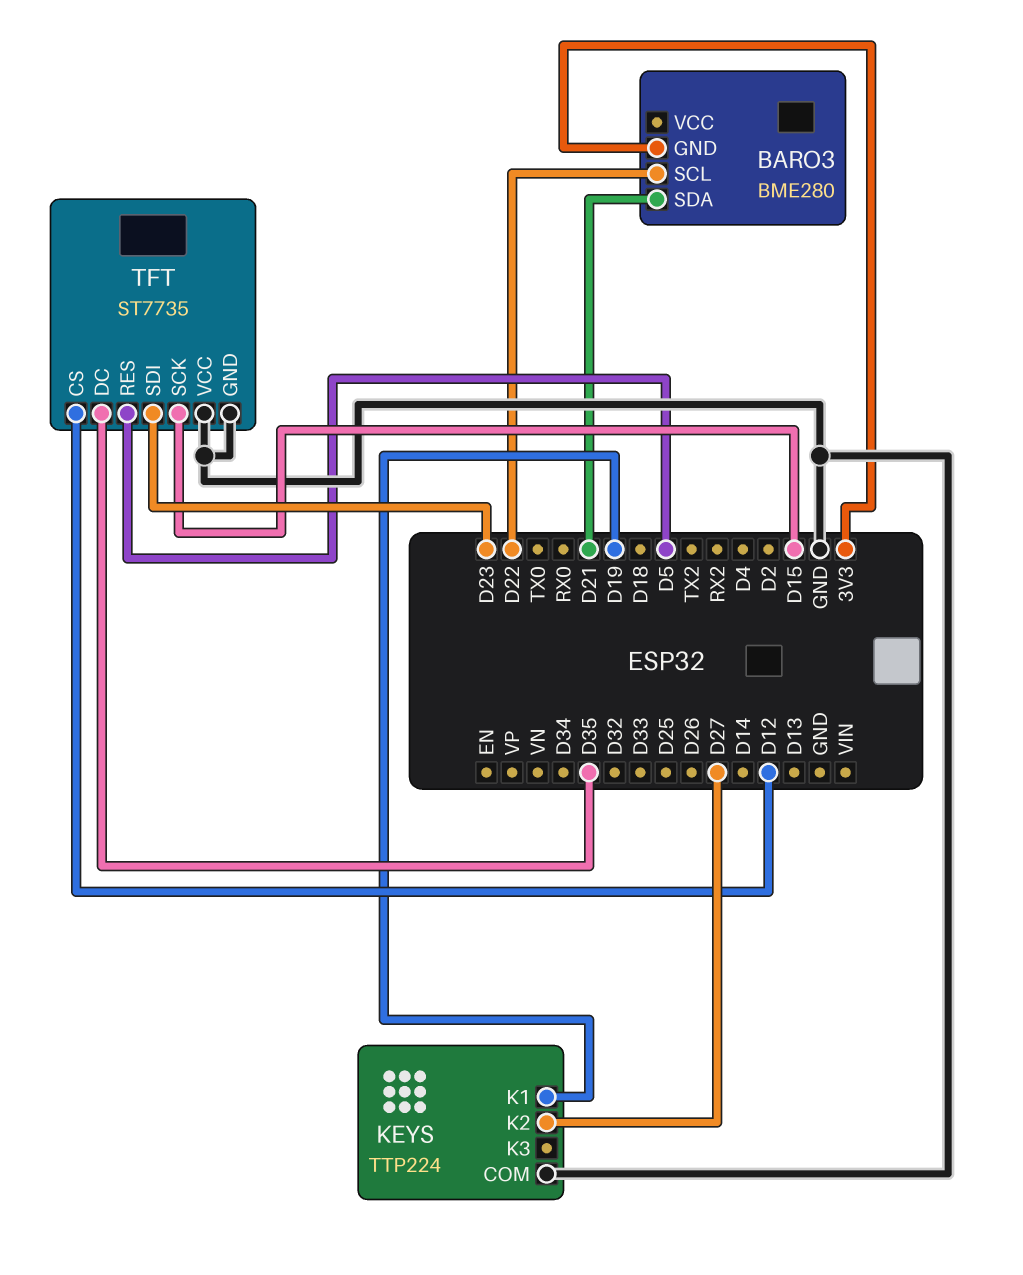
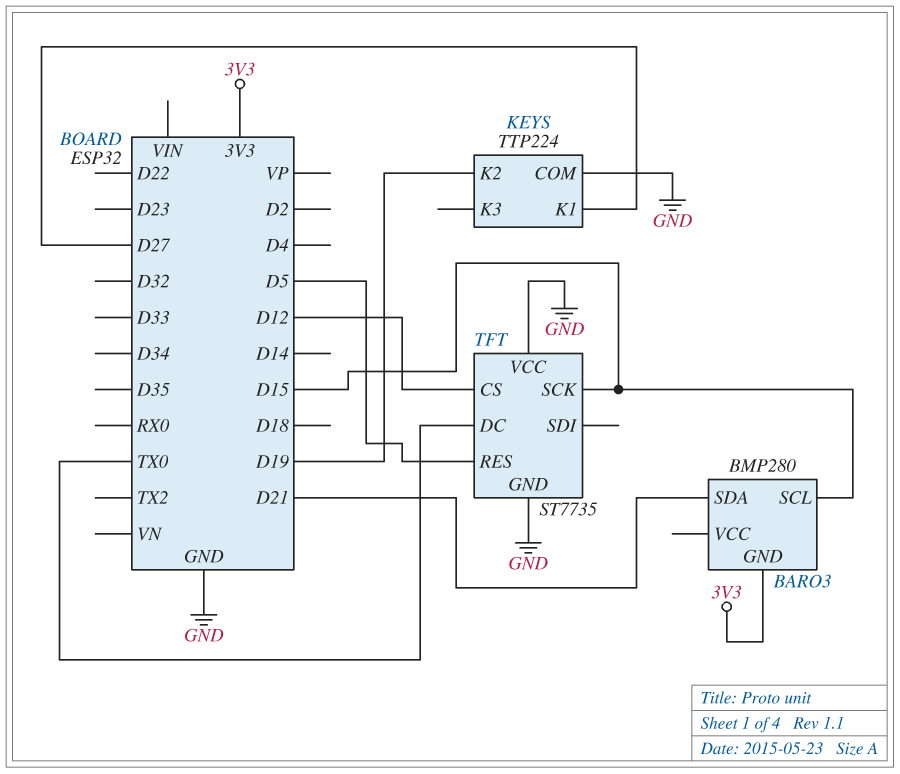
BARO3: BME280 -> BMP280
BARO3 pin SCL: D22 -> D15
KEYS pin K1: D19 -> D27
KEYS pin K2: D27 -> D19
TFT pin DC: D35 -> TX0
TFT pin SDI: D23 -> none

